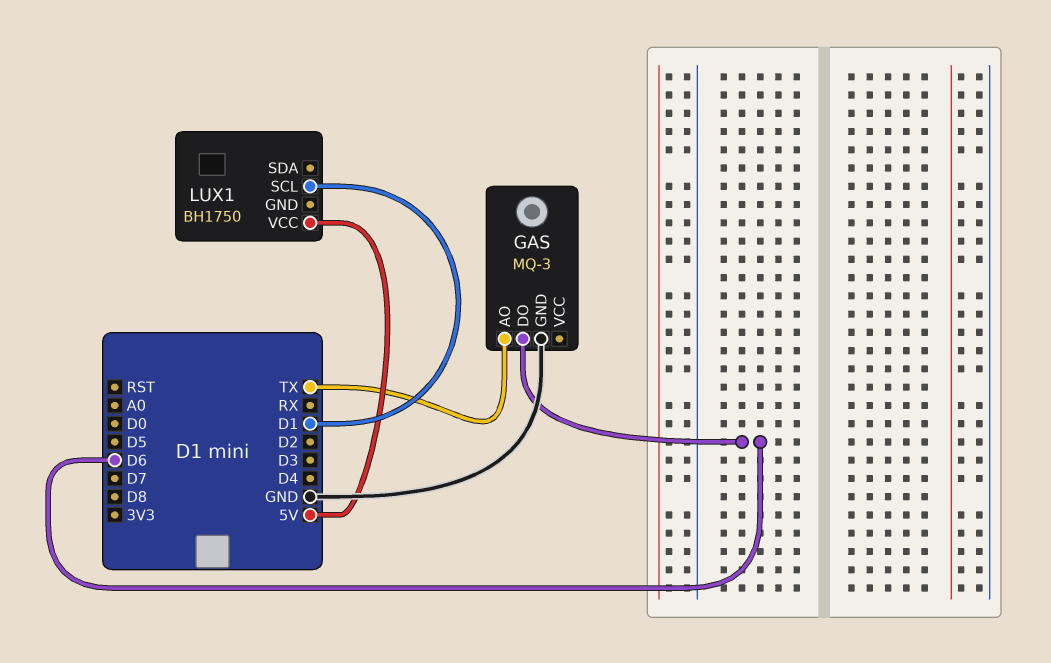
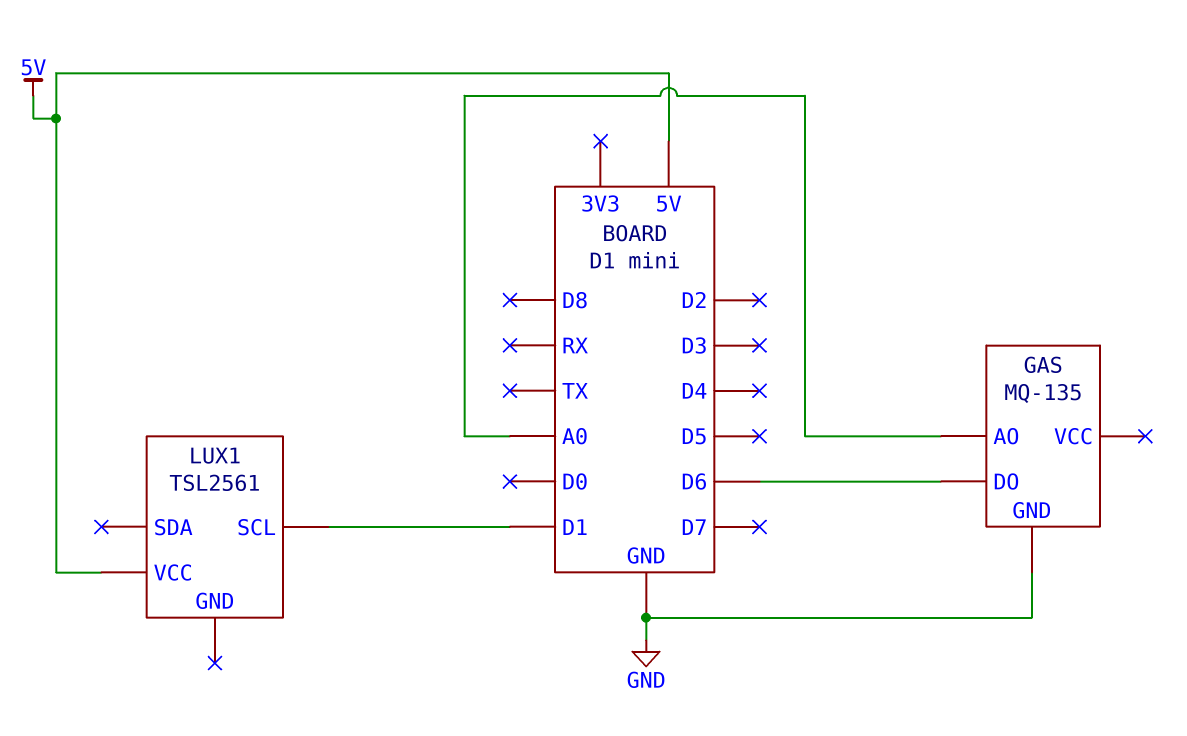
GAS: MQ-3 -> MQ-135
GAS pin AO: TX -> A0
LUX1: BH1750 -> TSL2561

